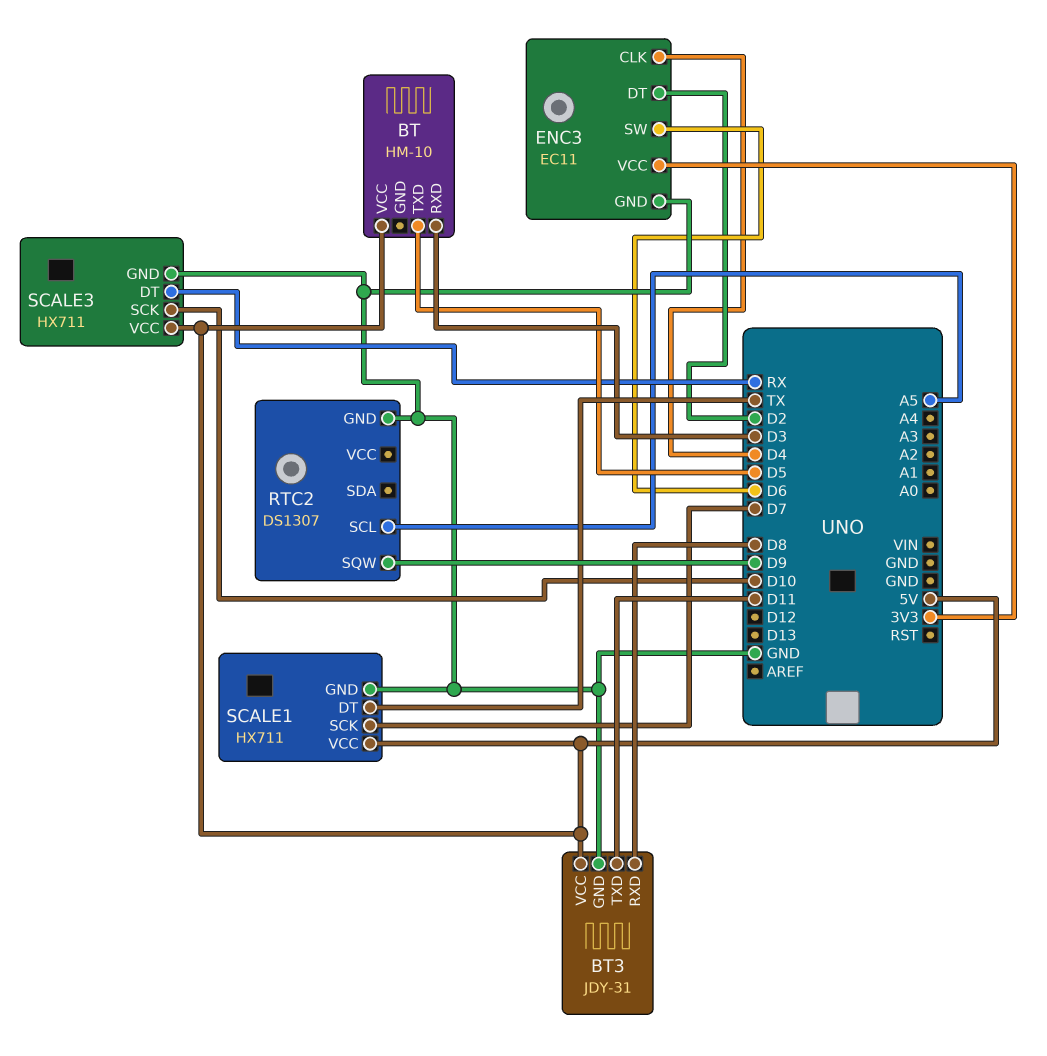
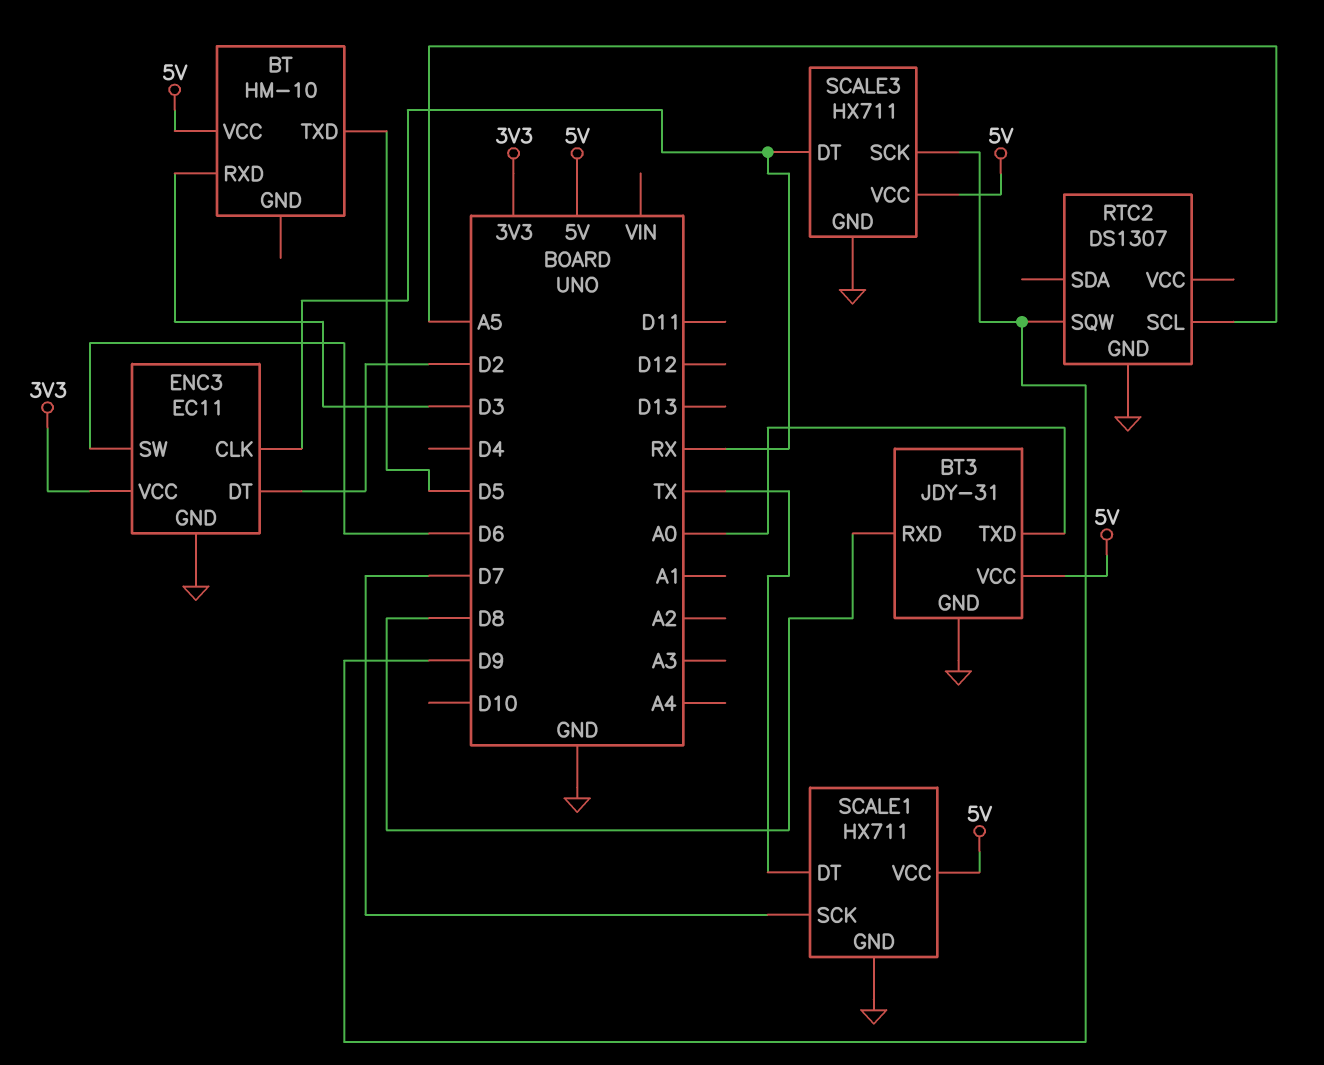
BT3 pin TXD: D11 -> A0
ENC3 pin CLK: D4 -> RX
SCALE3 pin SCK: D10 -> D9

